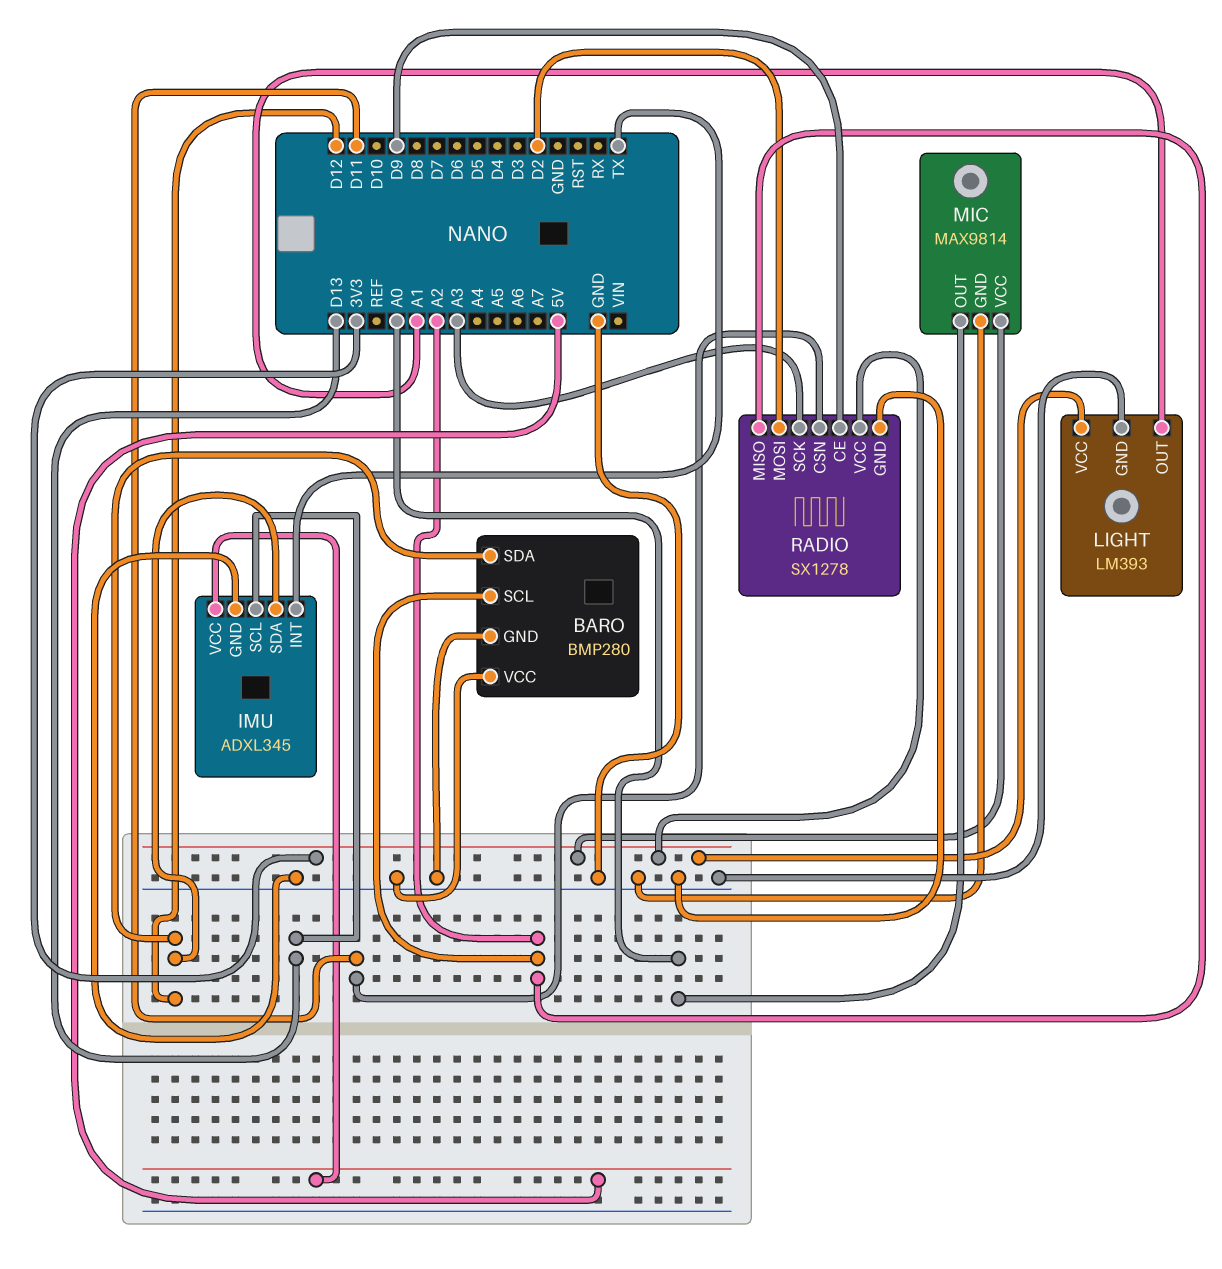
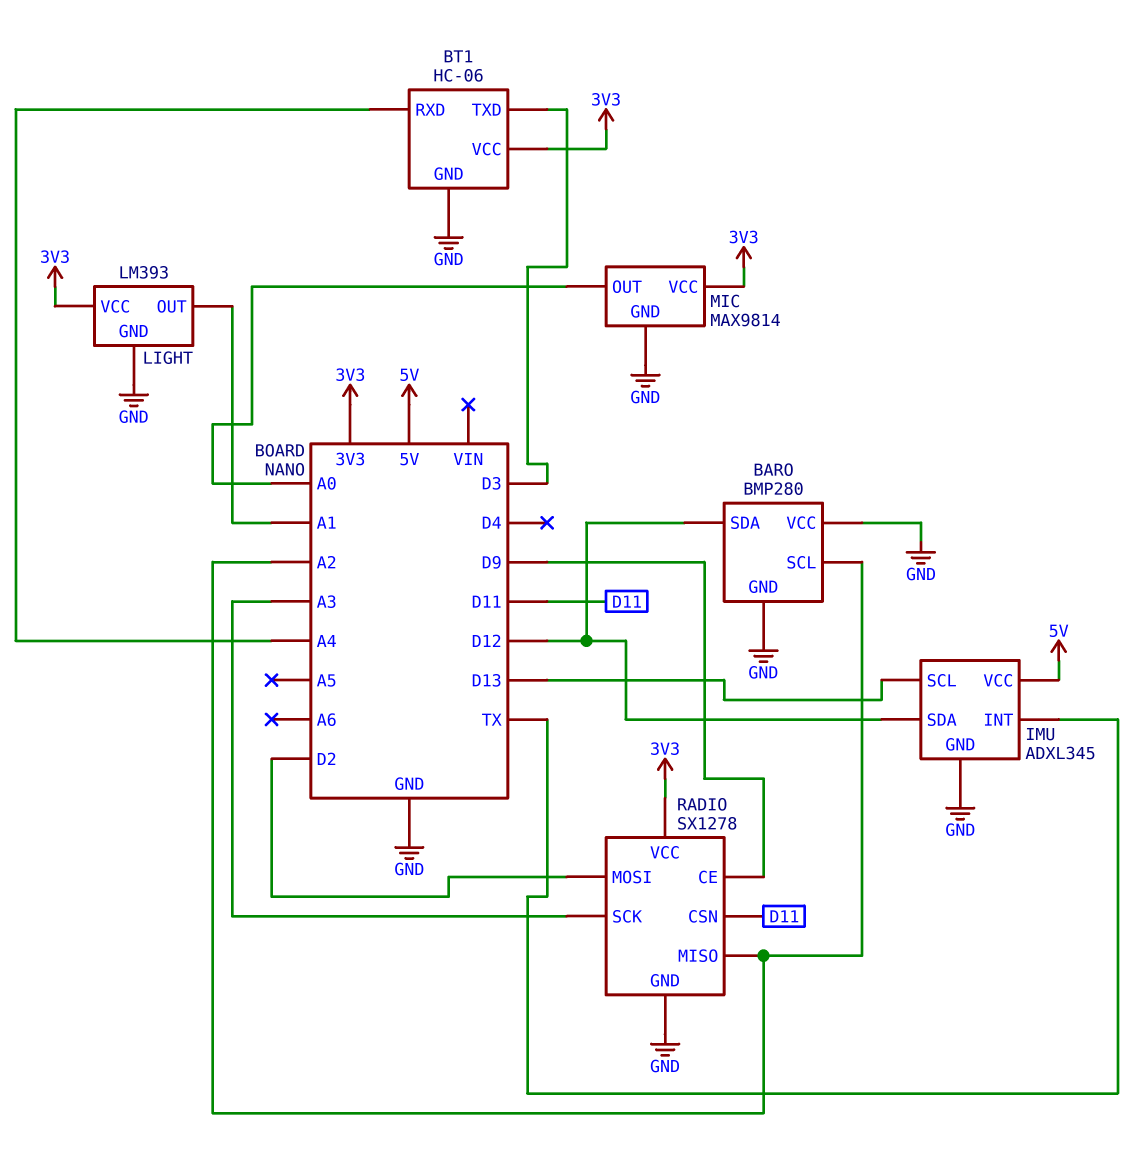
BT1: none -> HC-06
BT1 pin GND: none -> GND
BT1 pin RXD: none -> A4
BT1 pin TXD: none -> D3
BT1 pin VCC: none -> 3V3

